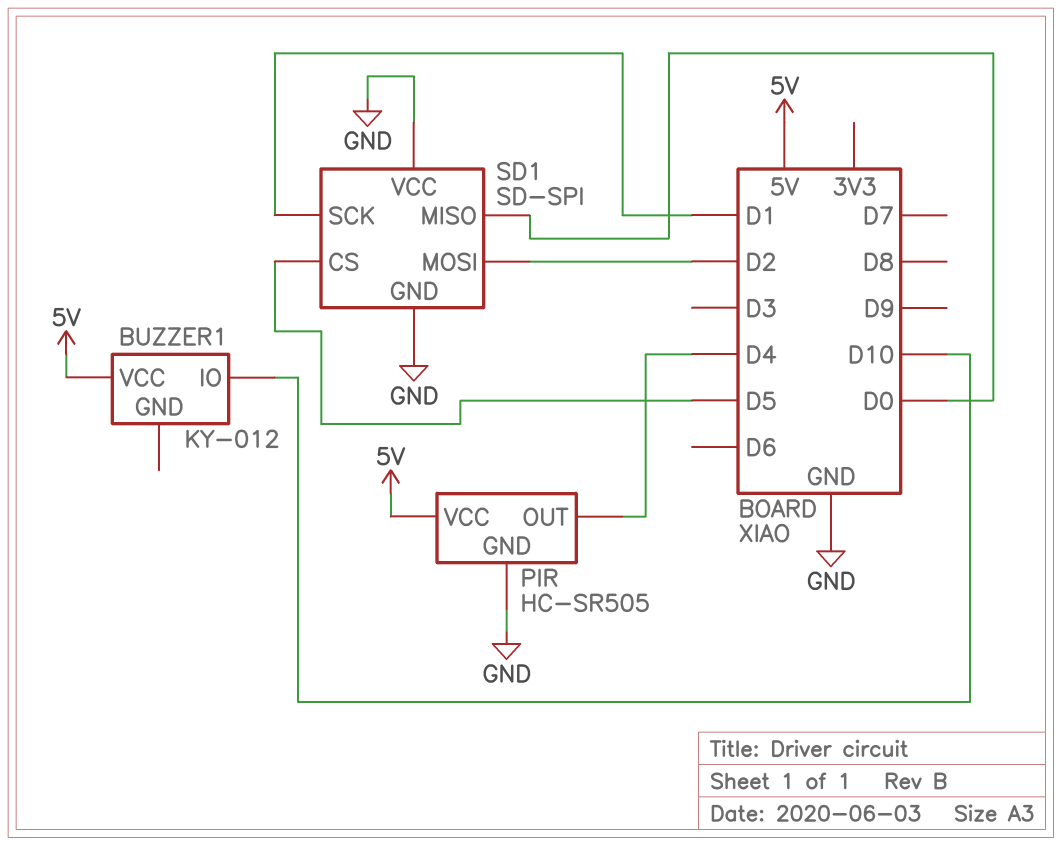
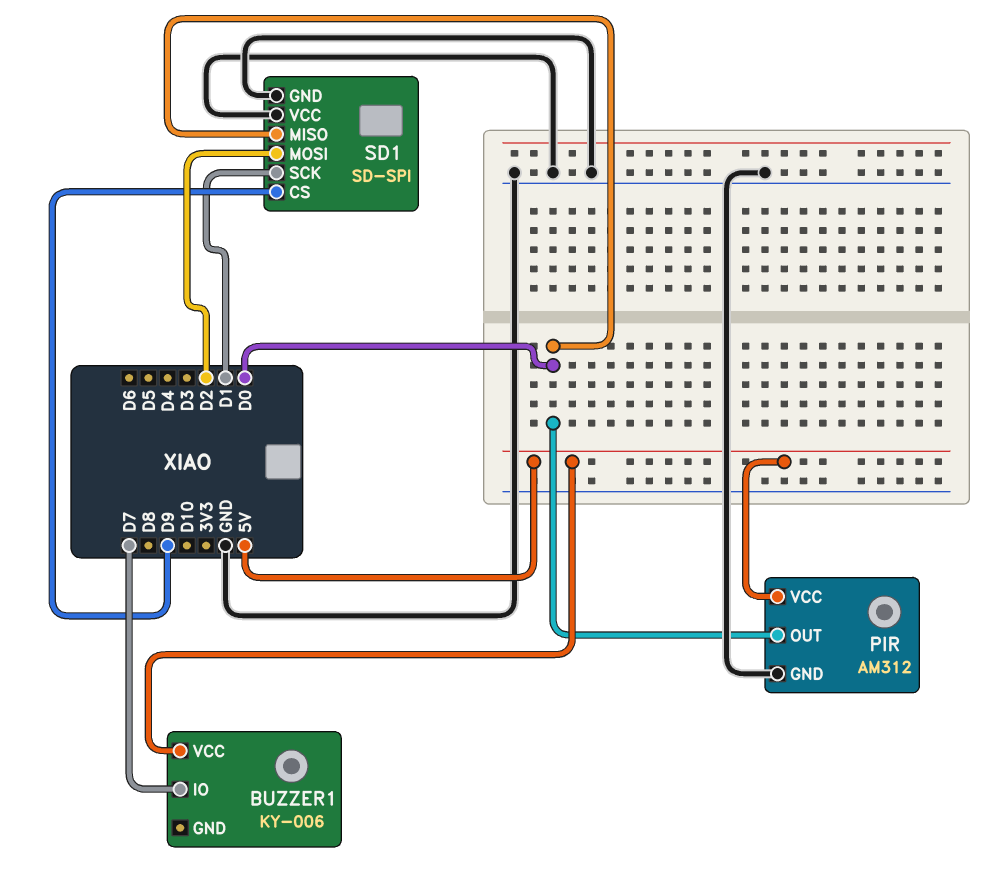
BUZZER1: KY-012 -> KY-006
BUZZER1 pin IO: D10 -> D7
PIR: HC-SR505 -> AM312
PIR pin OUT: D4 -> D0
SD1 pin CS: D5 -> D9

